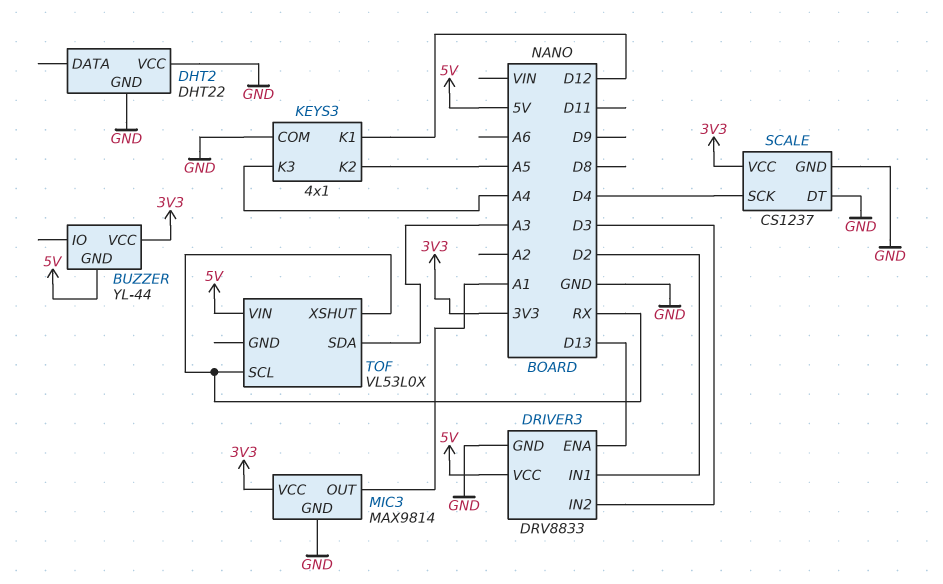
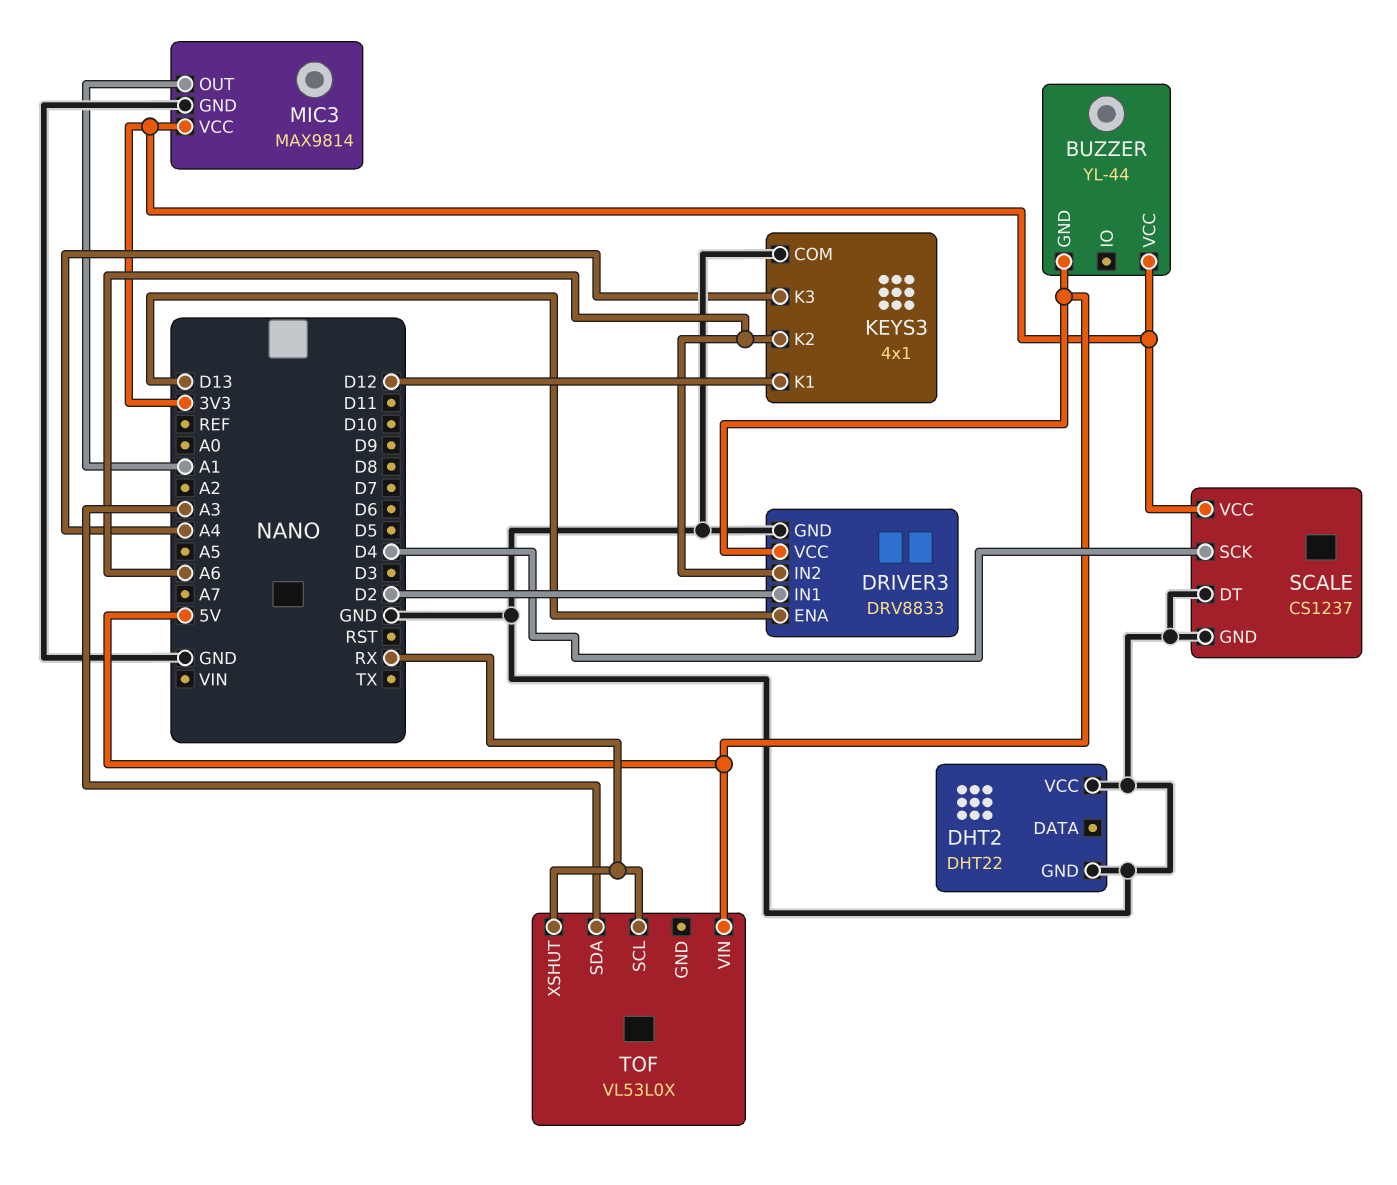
DRIVER3 pin IN2: D3 -> A6
KEYS3 pin K2: A5 -> A6

